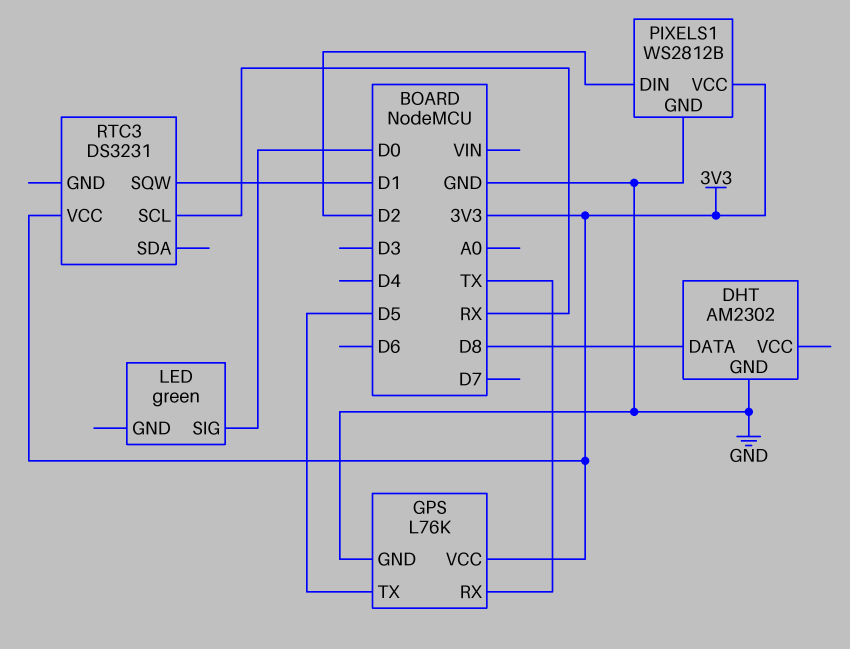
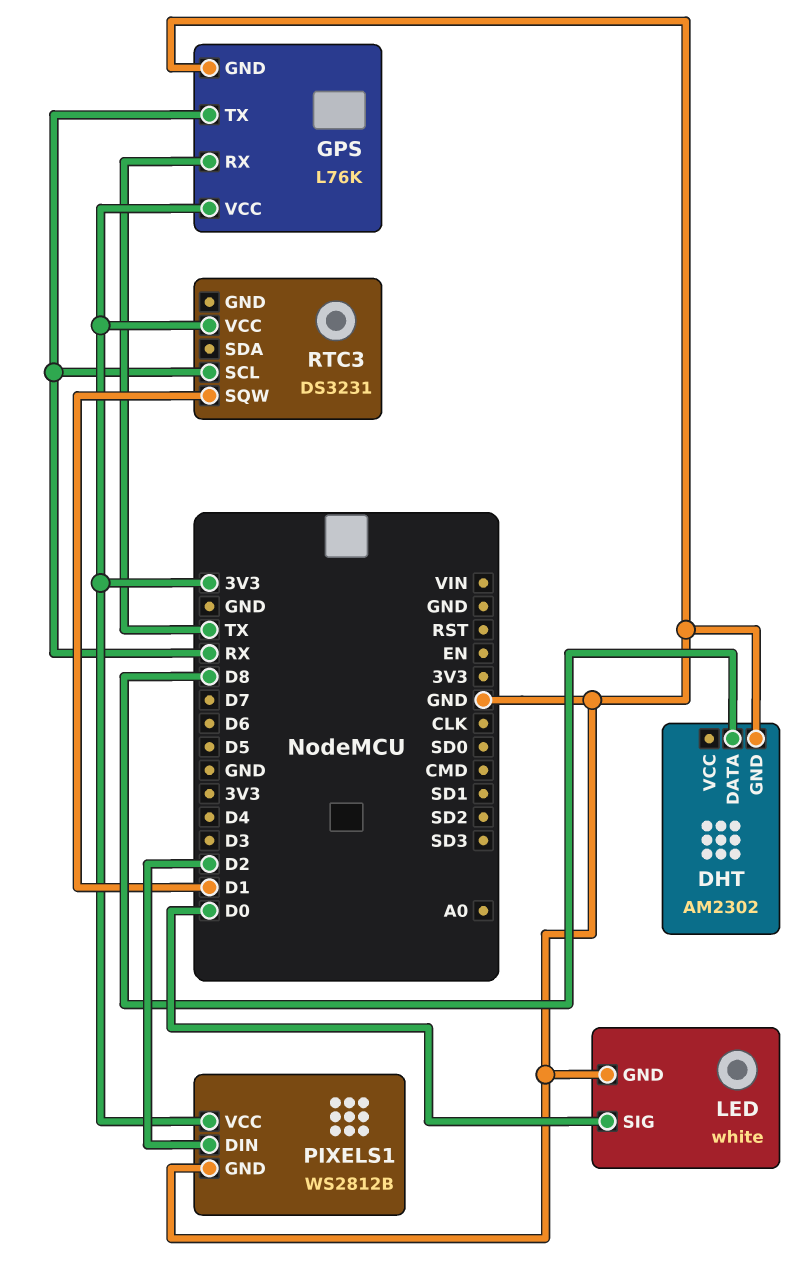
GPS pin TX: D5 -> RX
LED: green -> white
LED pin GND: none -> GND

